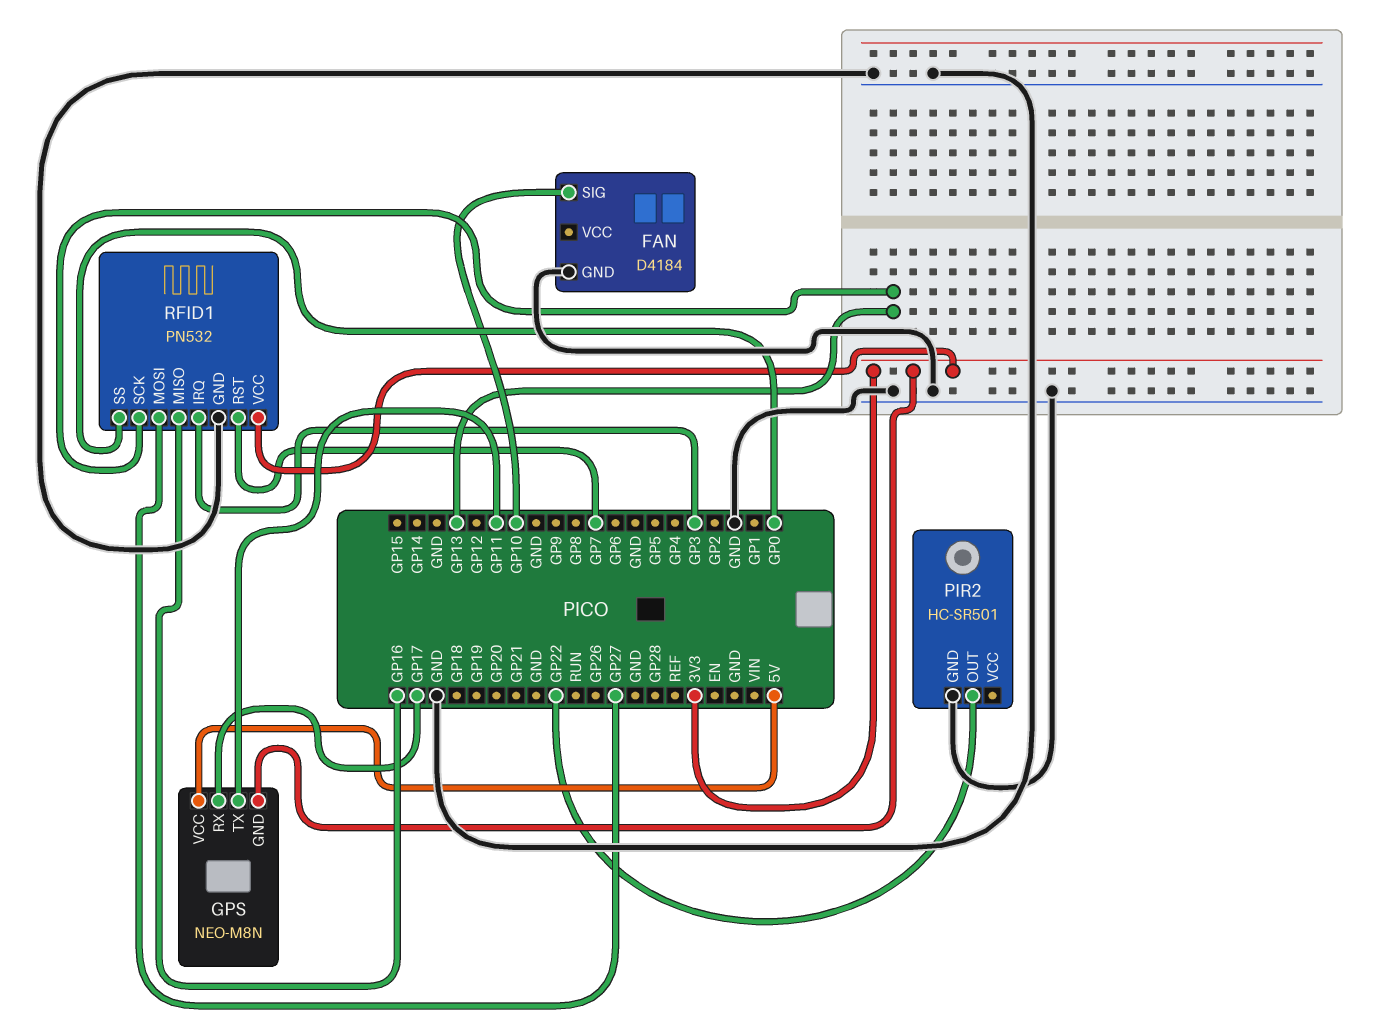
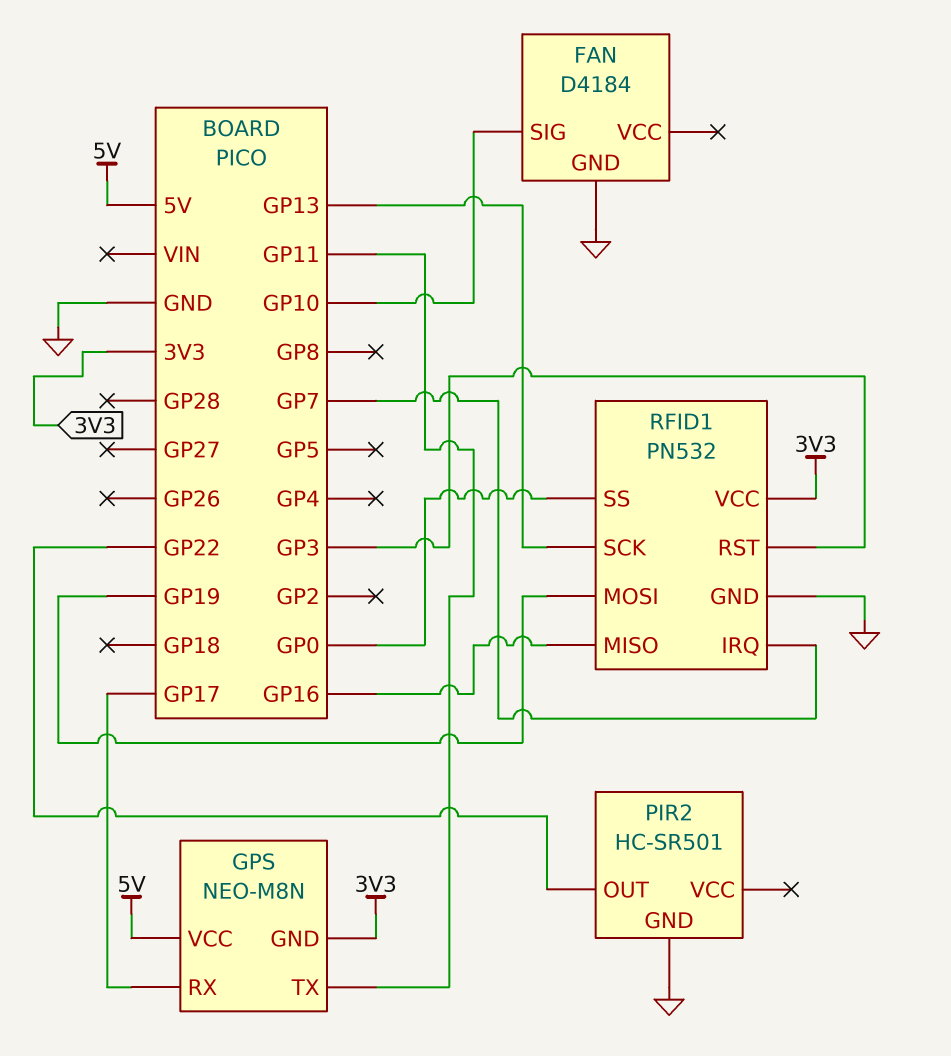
RFID1 pin IRQ: GP3 -> GP7
RFID1 pin MOSI: GP27 -> GP19
RFID1 pin RST: GP7 -> GP3

